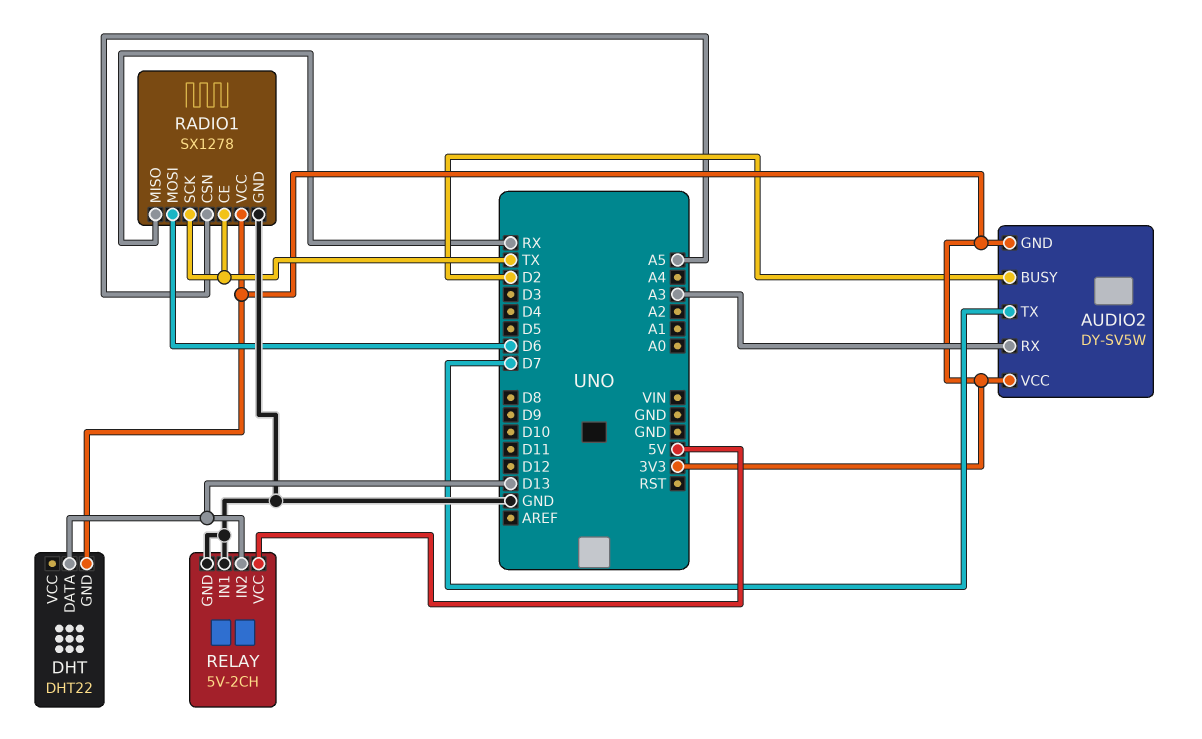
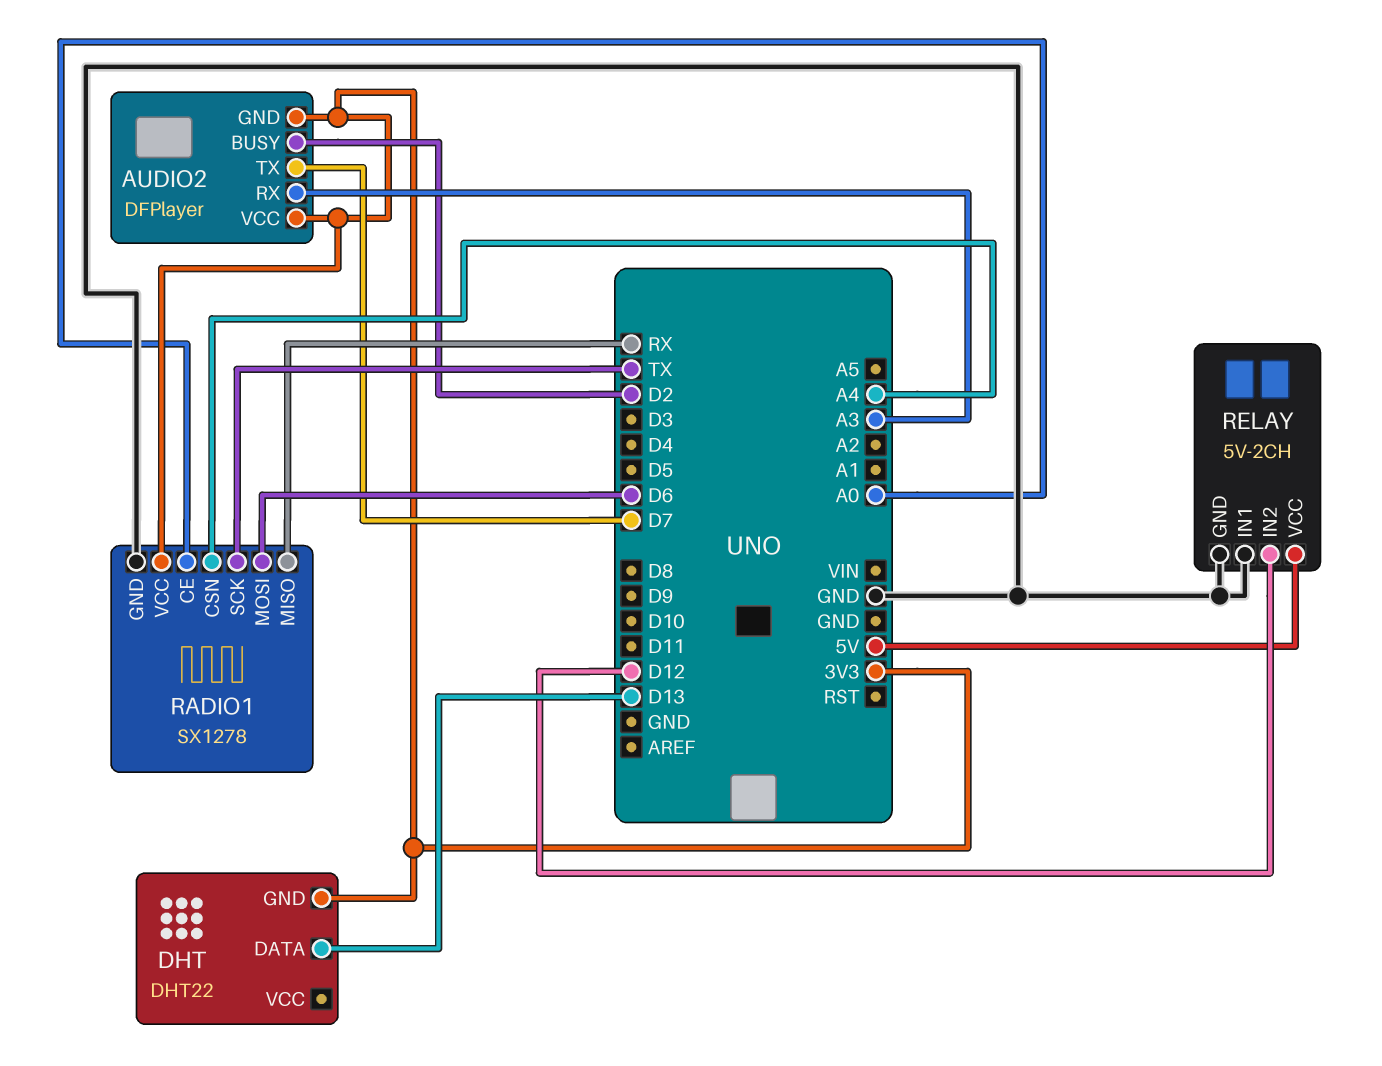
AUDIO2: DY-SV5W -> DFPlayer
RADIO1 pin CE: TX -> A0
RADIO1 pin CSN: A5 -> A4
RELAY pin IN2: D13 -> D12

